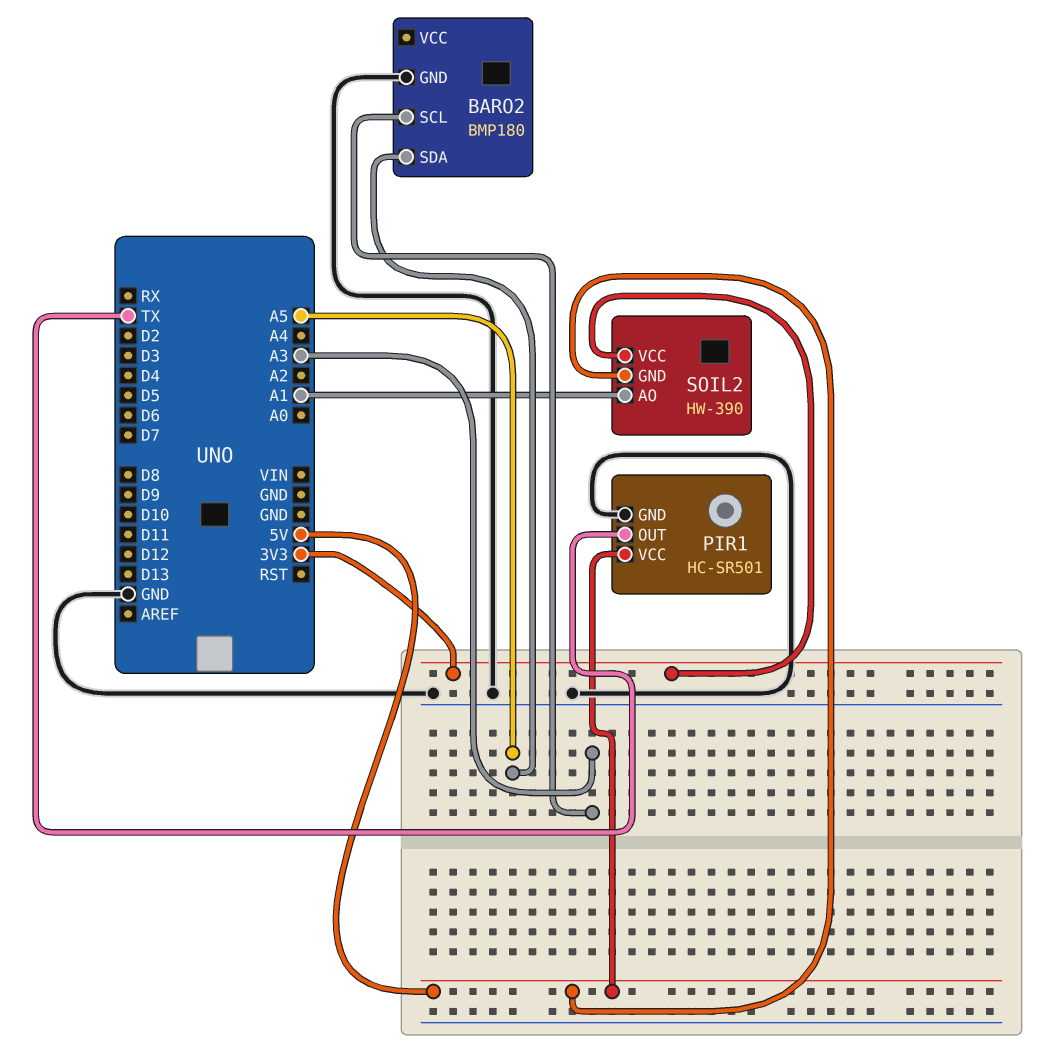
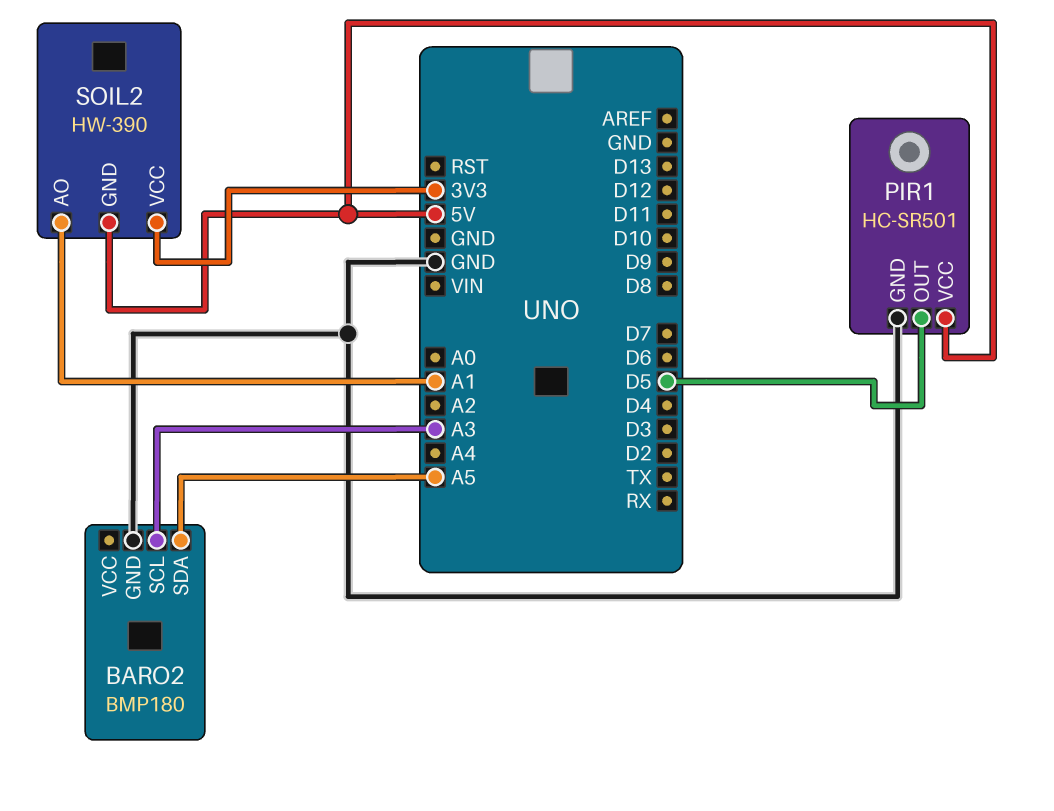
PIR1 pin OUT: TX -> D5

